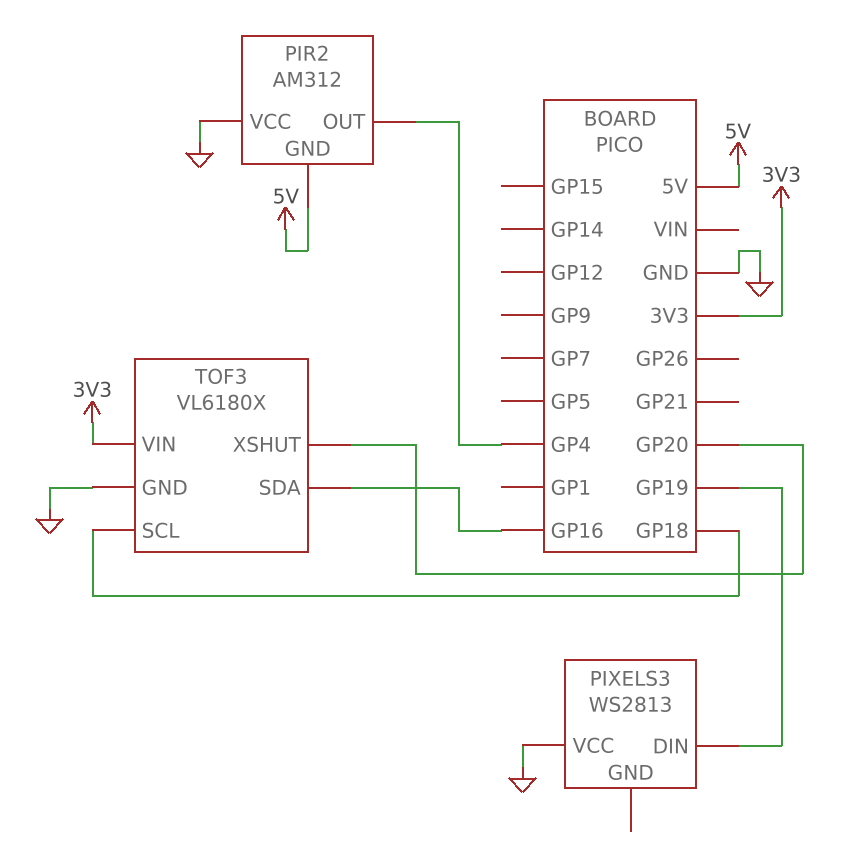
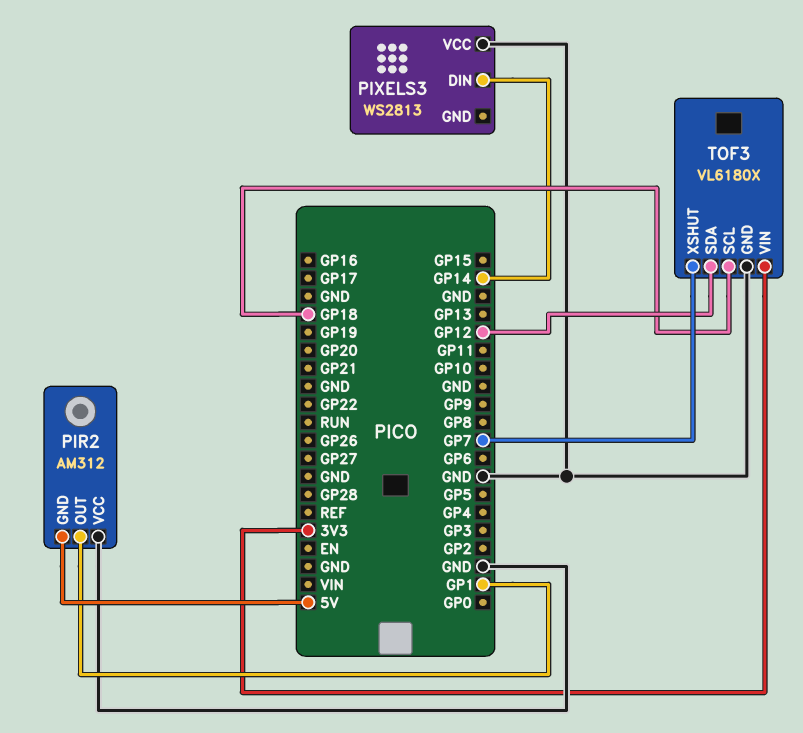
PIR2 pin OUT: GP4 -> GP1
PIXELS3 pin DIN: GP19 -> GP14
TOF3 pin SDA: GP16 -> GP12
TOF3 pin XSHUT: GP20 -> GP7

